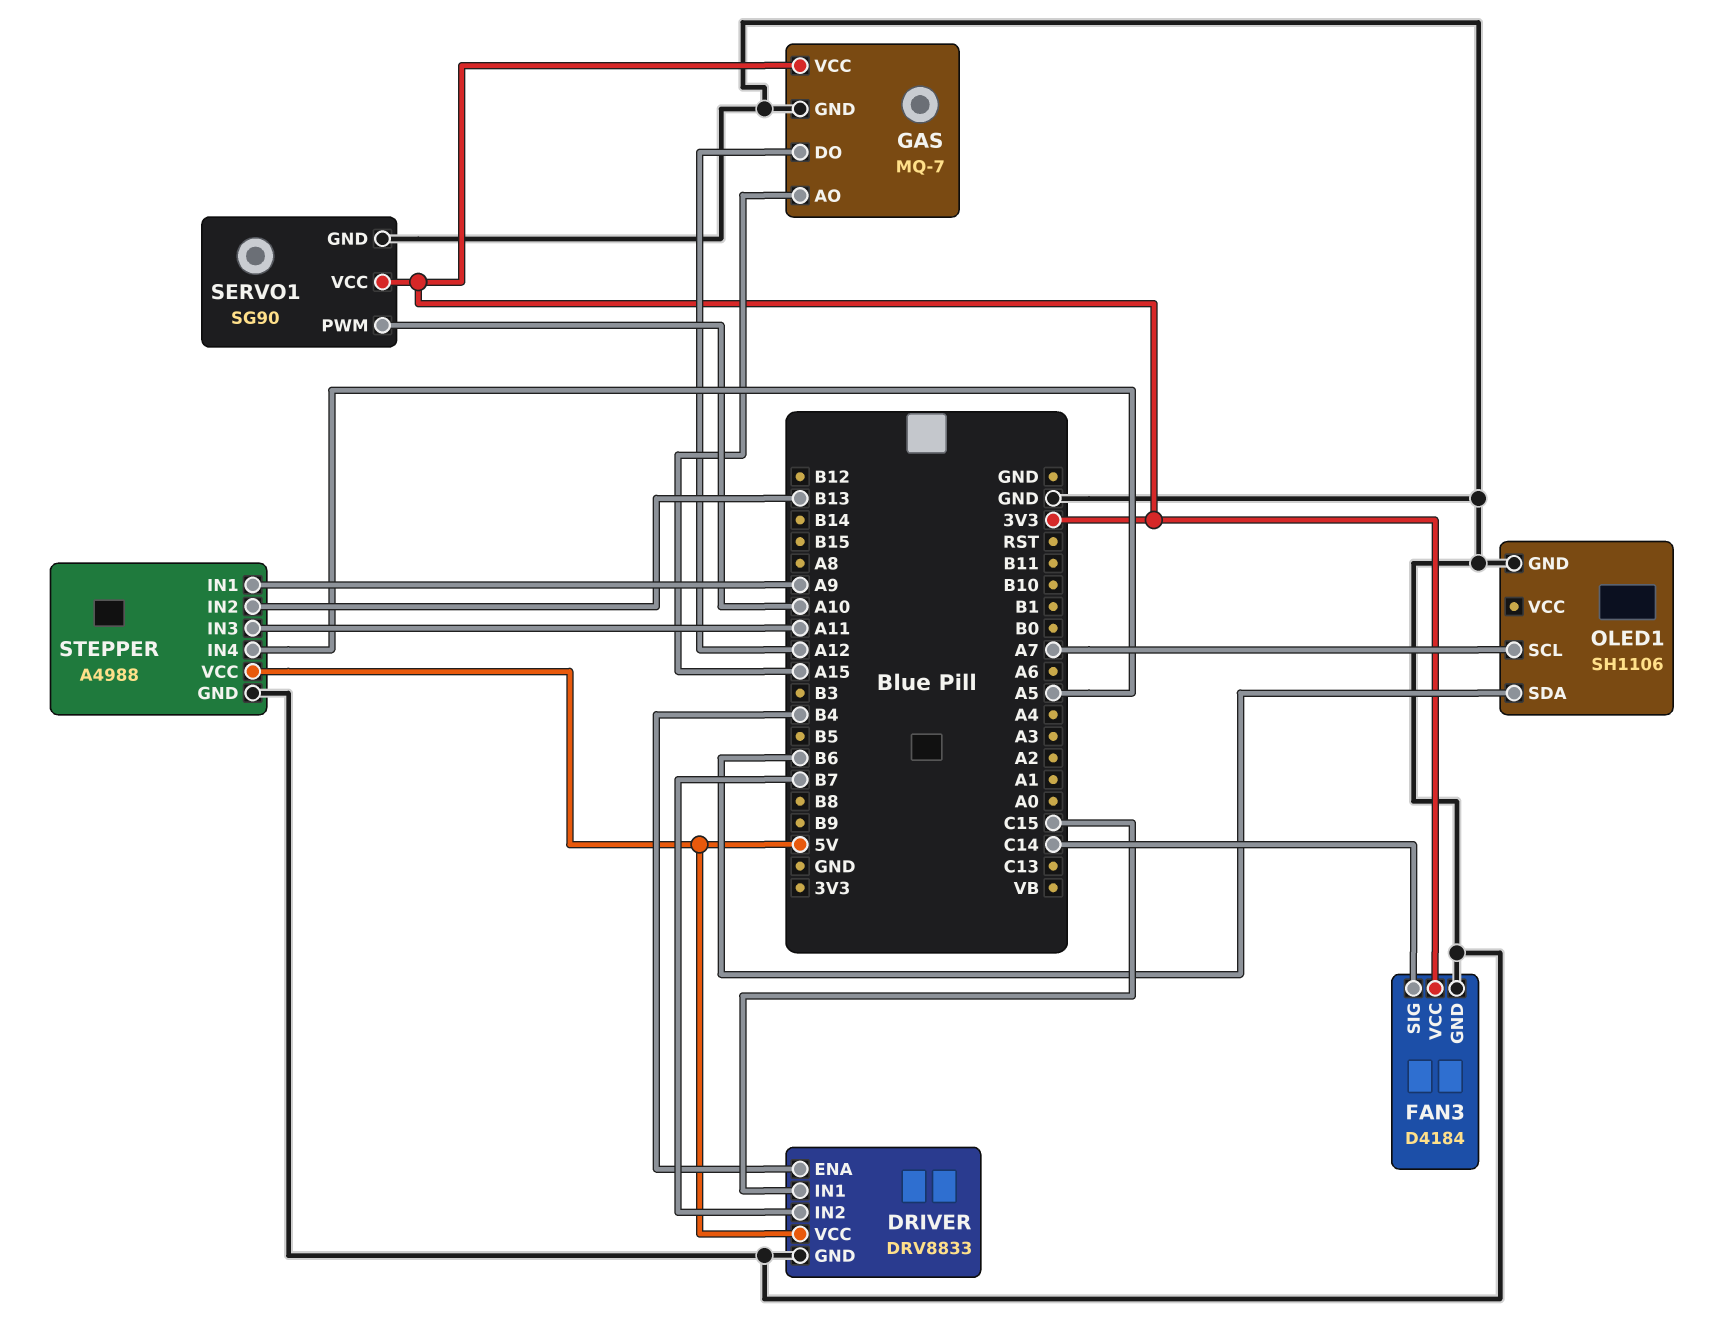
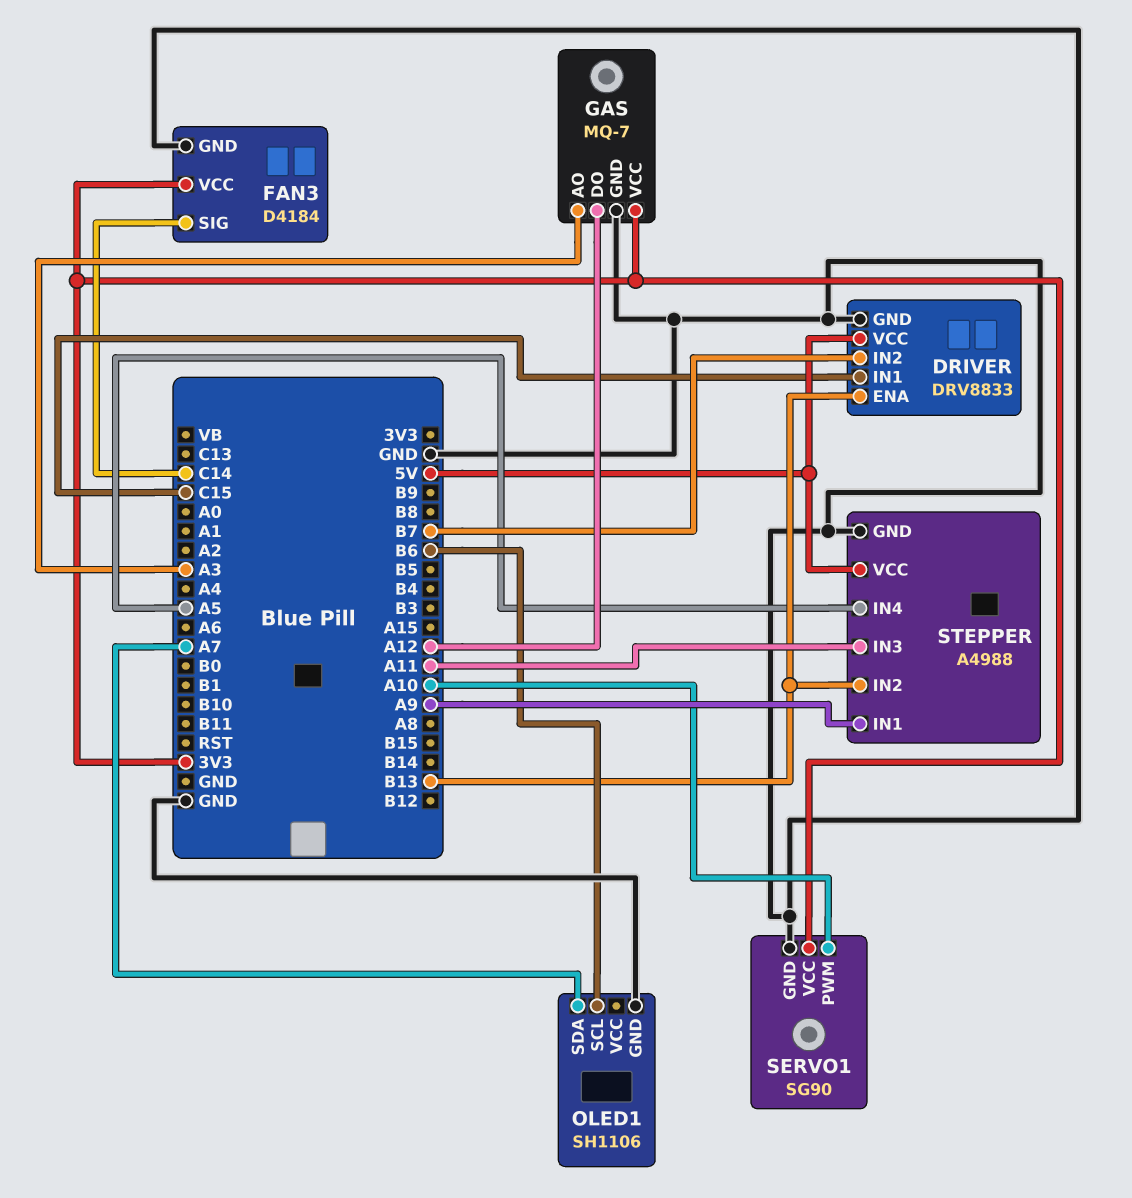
DRIVER pin ENA: B4 -> B13
GAS pin AO: A15 -> A3
OLED1 pin SCL: A7 -> B6
OLED1 pin SDA: B6 -> A7

